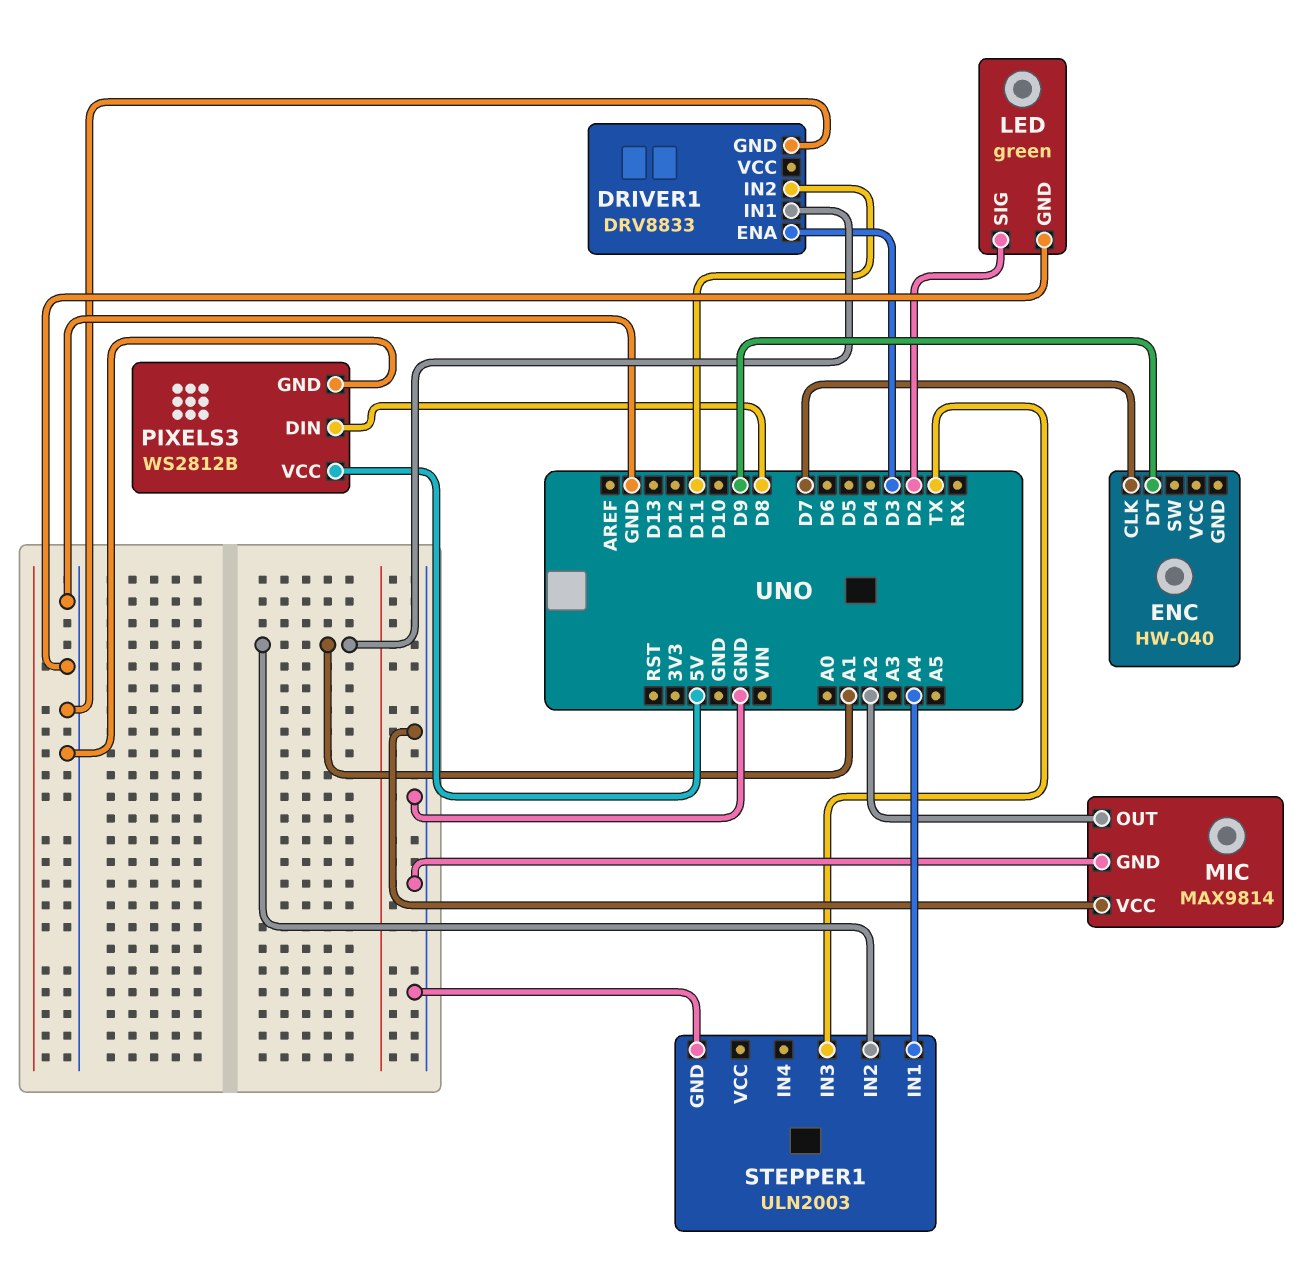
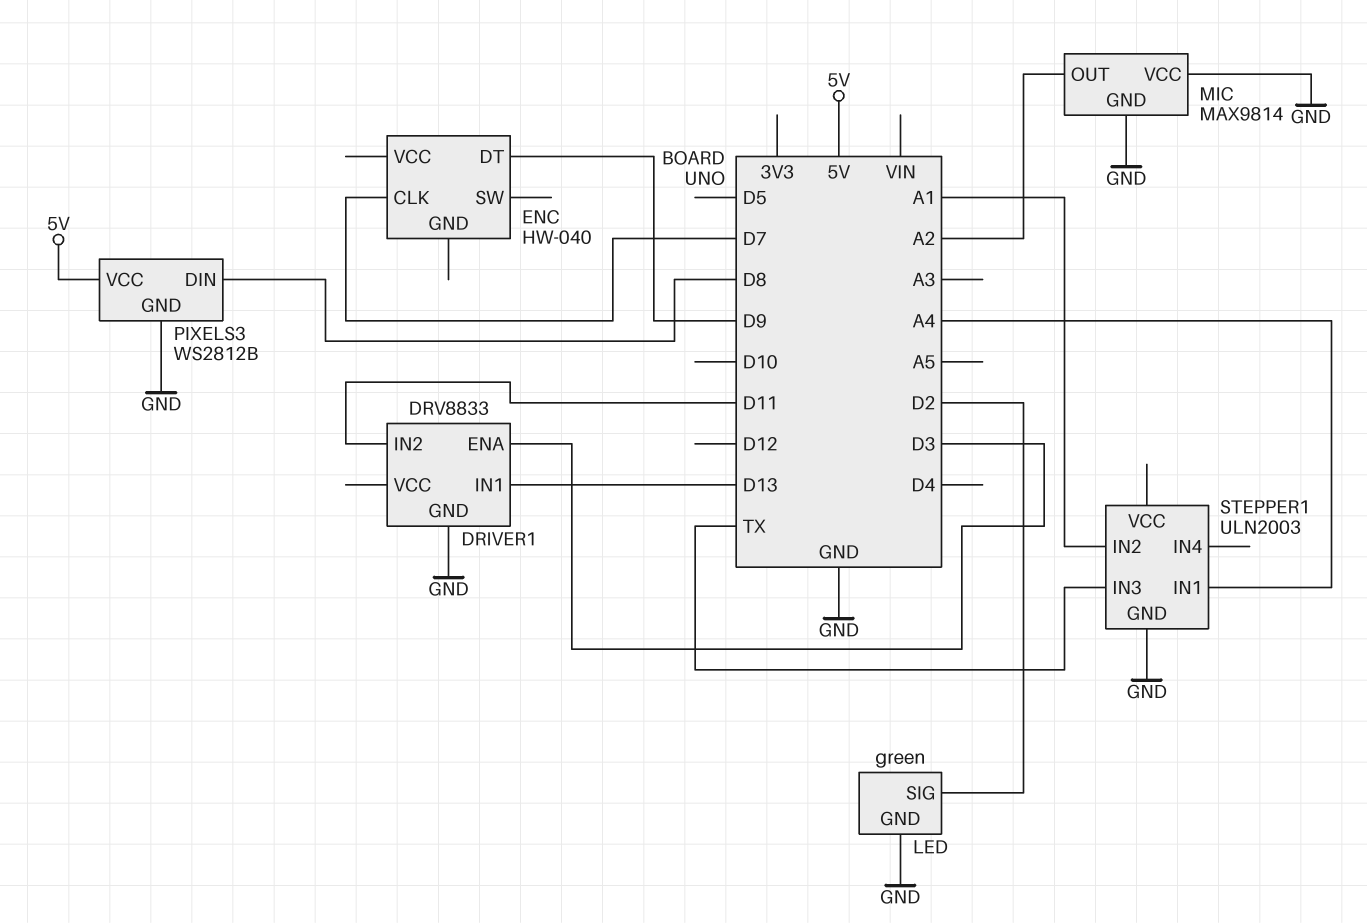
DRIVER1 pin IN1: A1 -> D13

